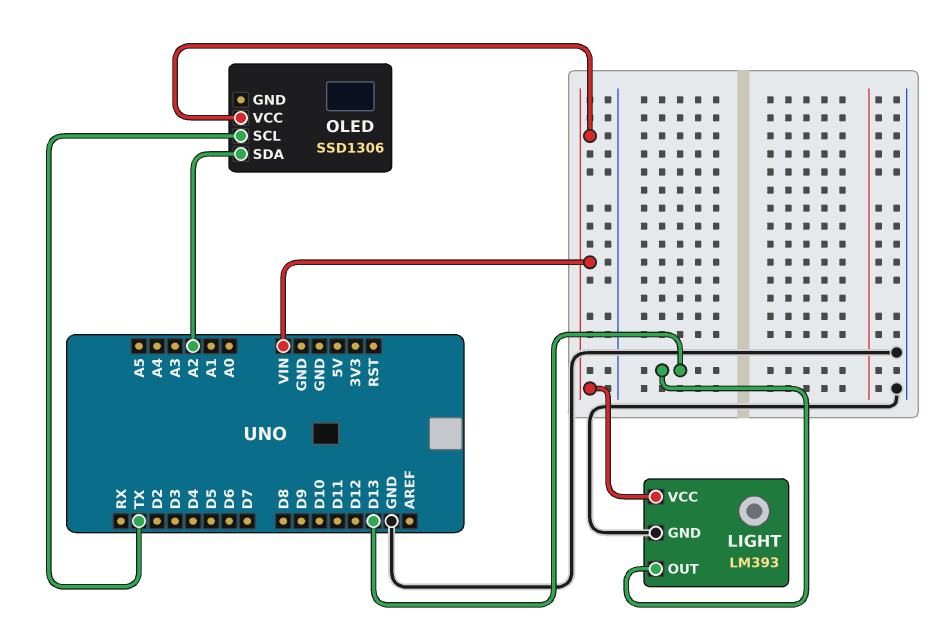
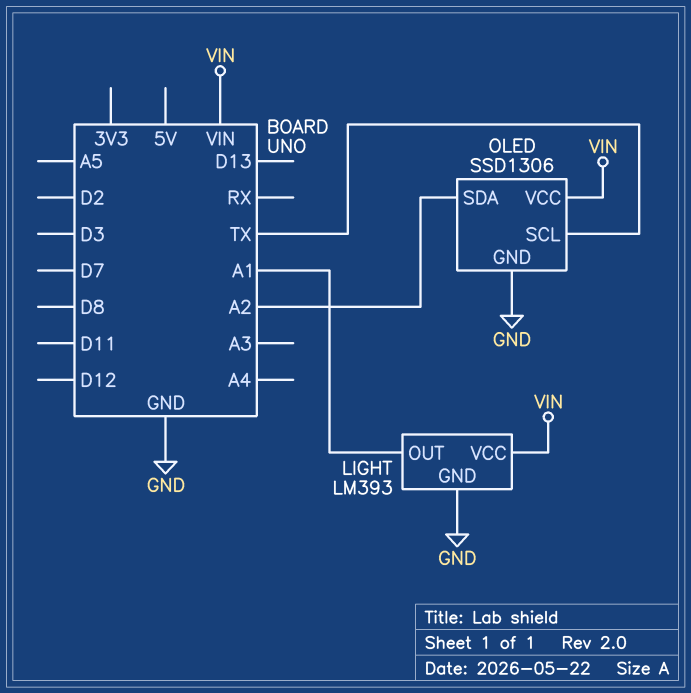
LIGHT pin OUT: D13 -> A1
OLED pin GND: none -> GND

